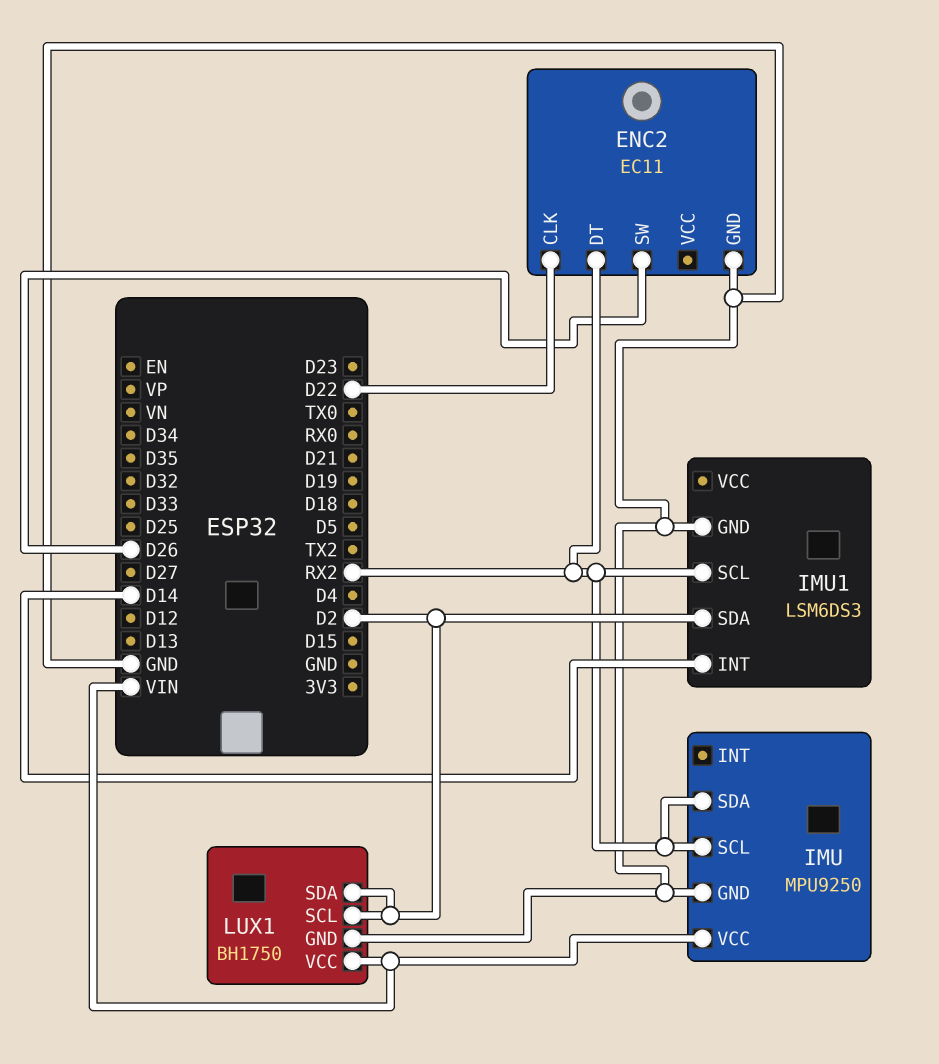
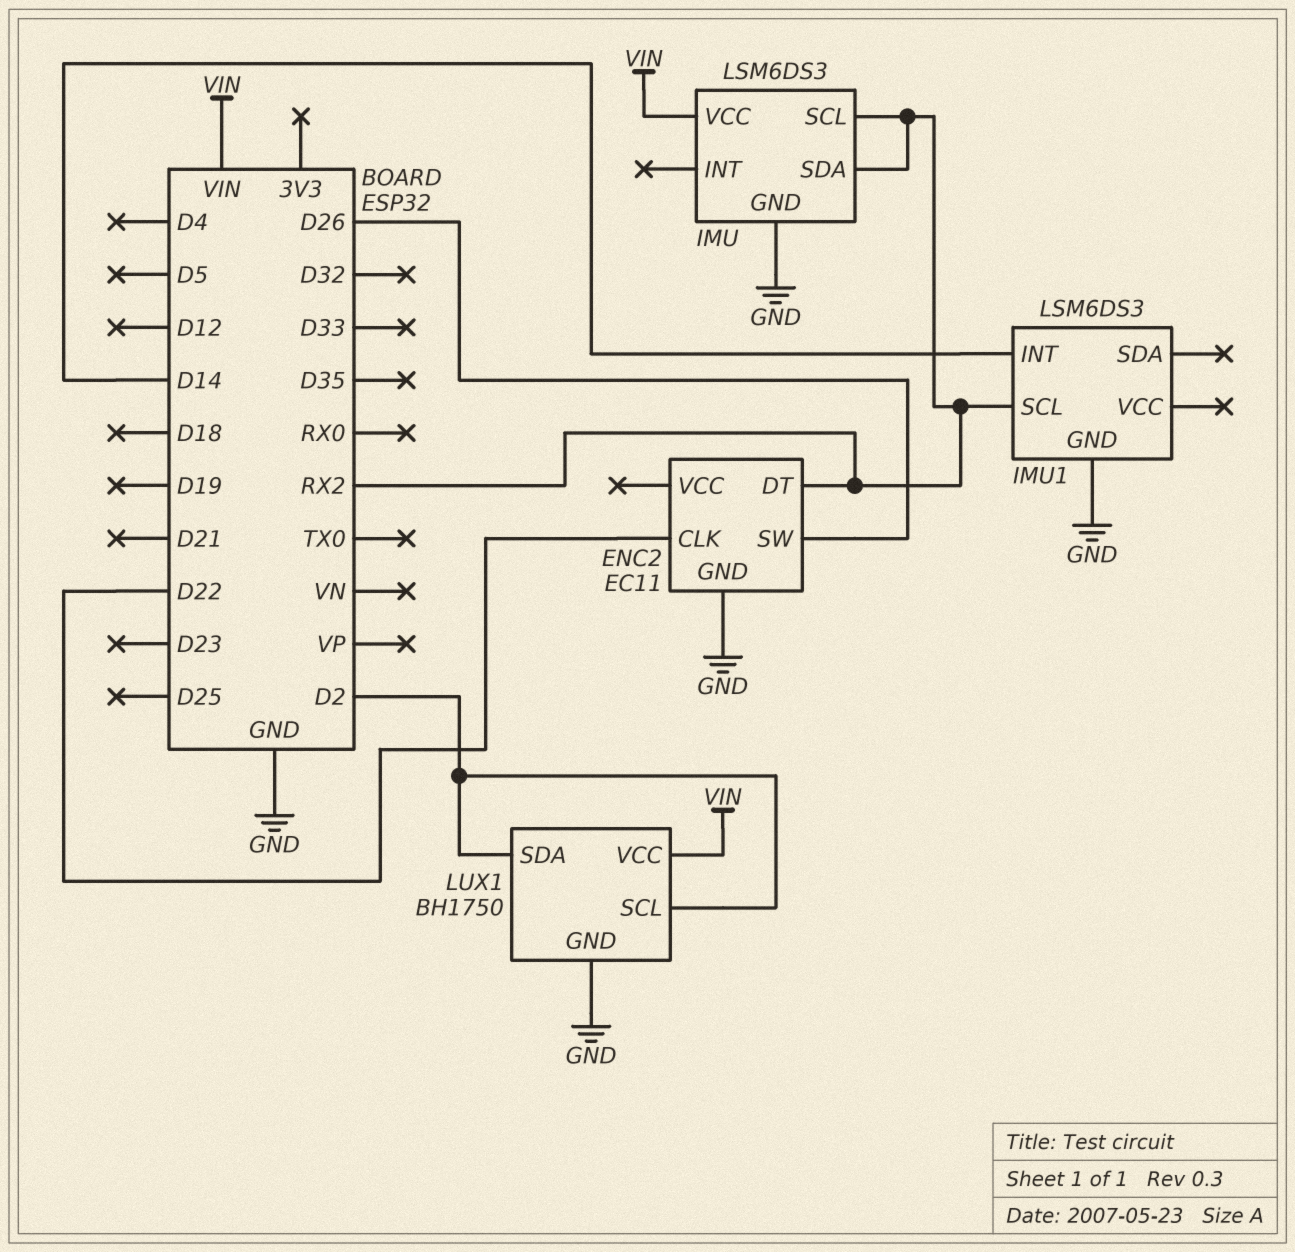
IMU: MPU9250 -> LSM6DS3
IMU1 pin SDA: D2 -> none

